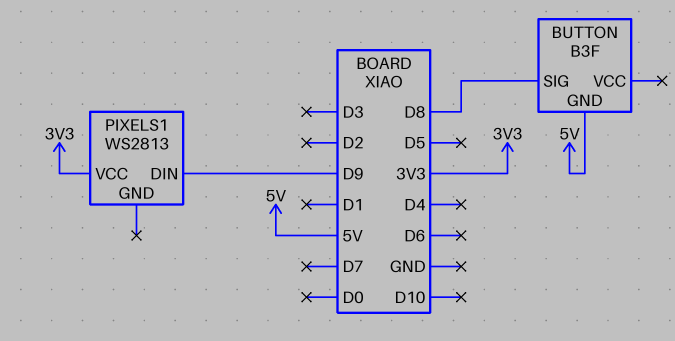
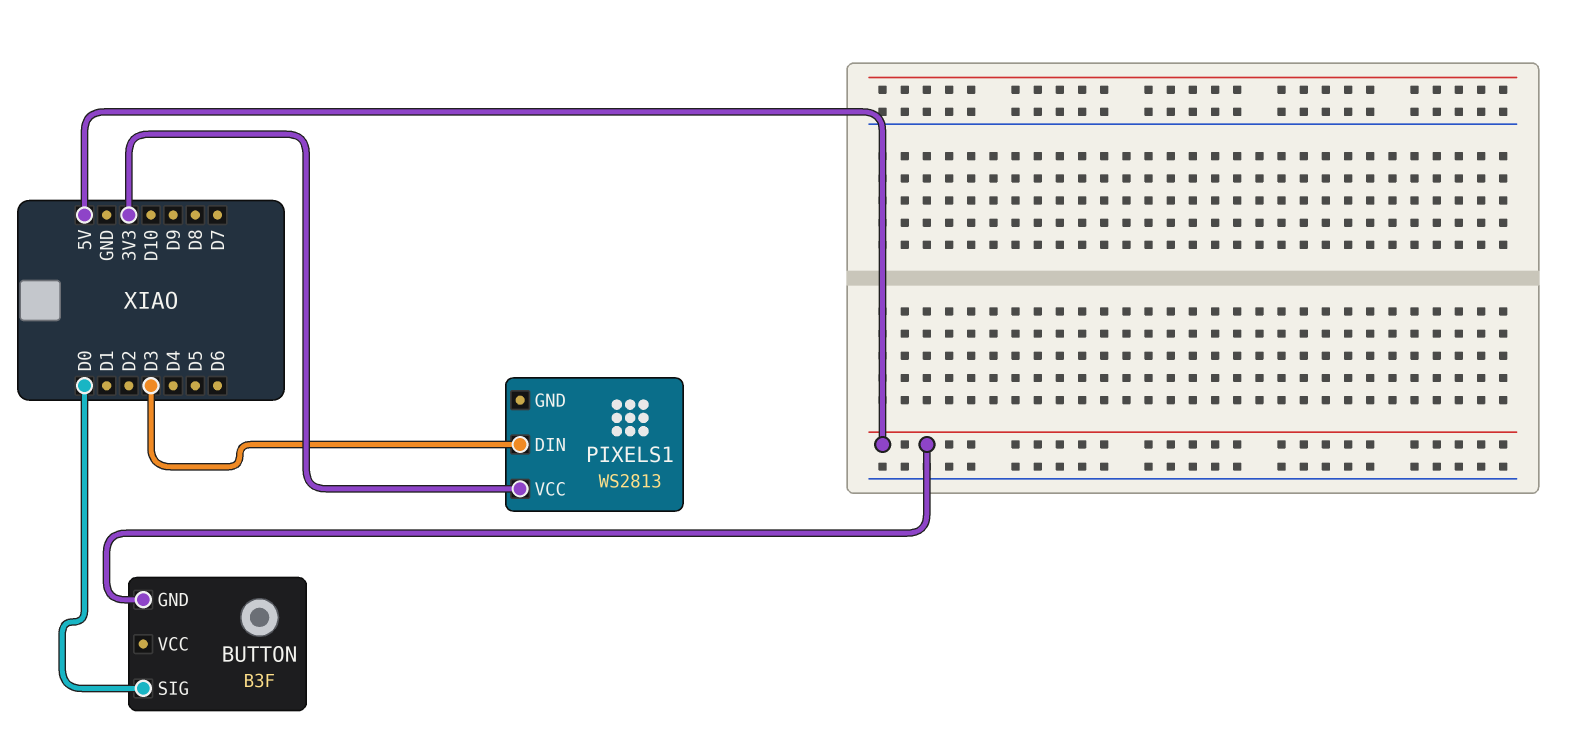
BUTTON pin SIG: D8 -> D0
PIXELS1 pin DIN: D9 -> D3

